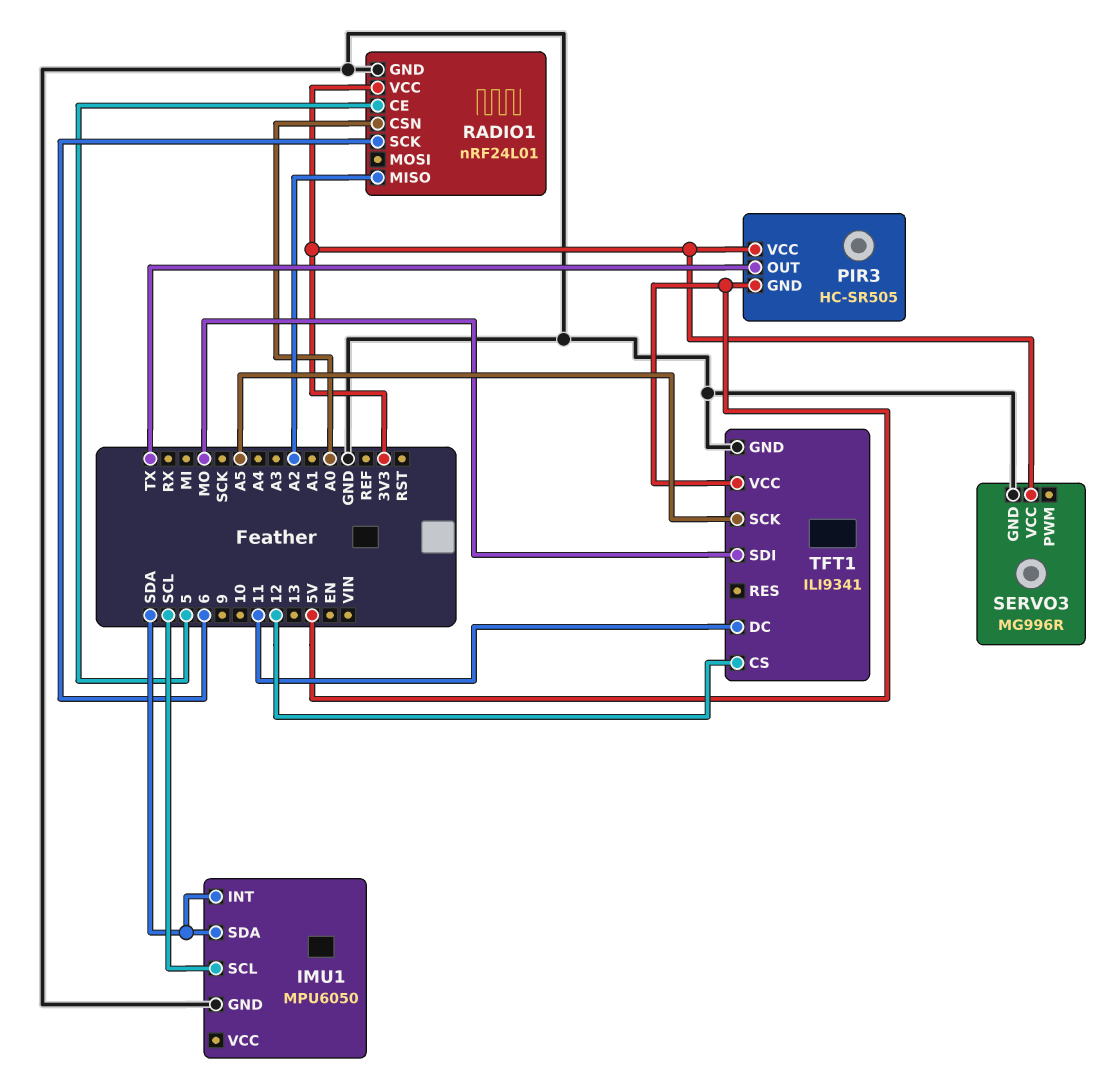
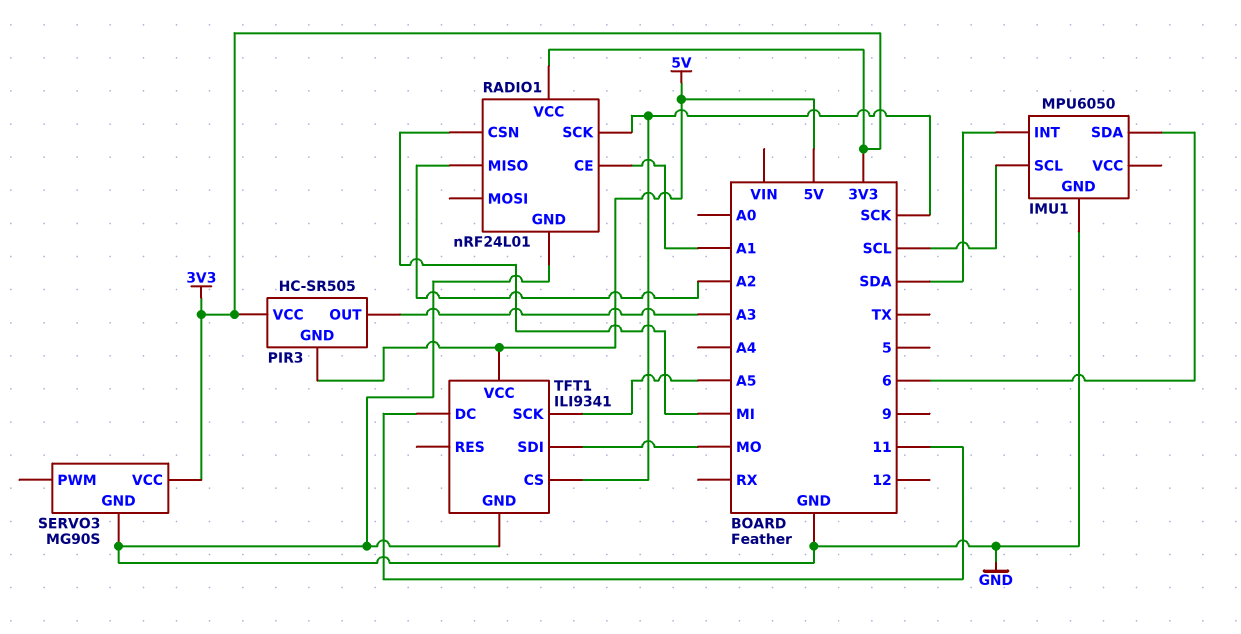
IMU1 pin SDA: SDA -> 6
PIR3 pin OUT: TX -> A3
RADIO1 pin CE: 5 -> A1
RADIO1 pin CSN: A0 -> MI
RADIO1 pin SCK: 6 -> SCK
SERVO3: MG996R -> MG90S
TFT1 pin CS: 12 -> SCK

